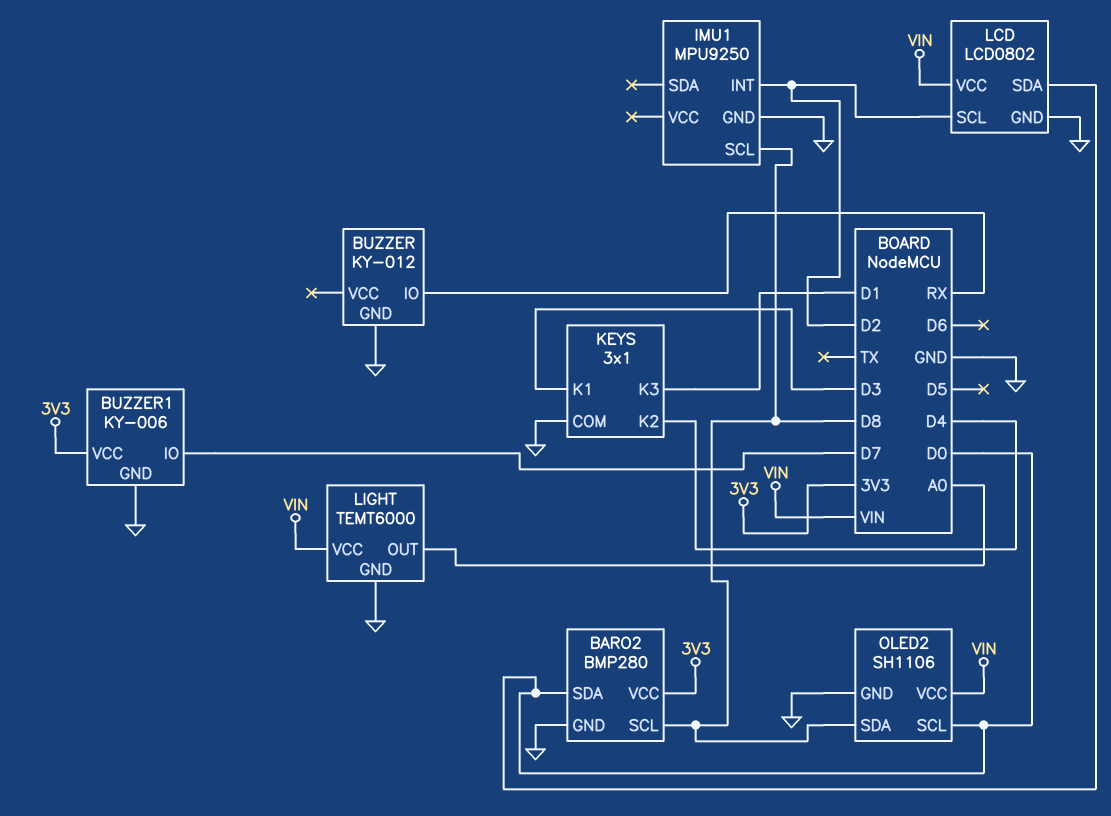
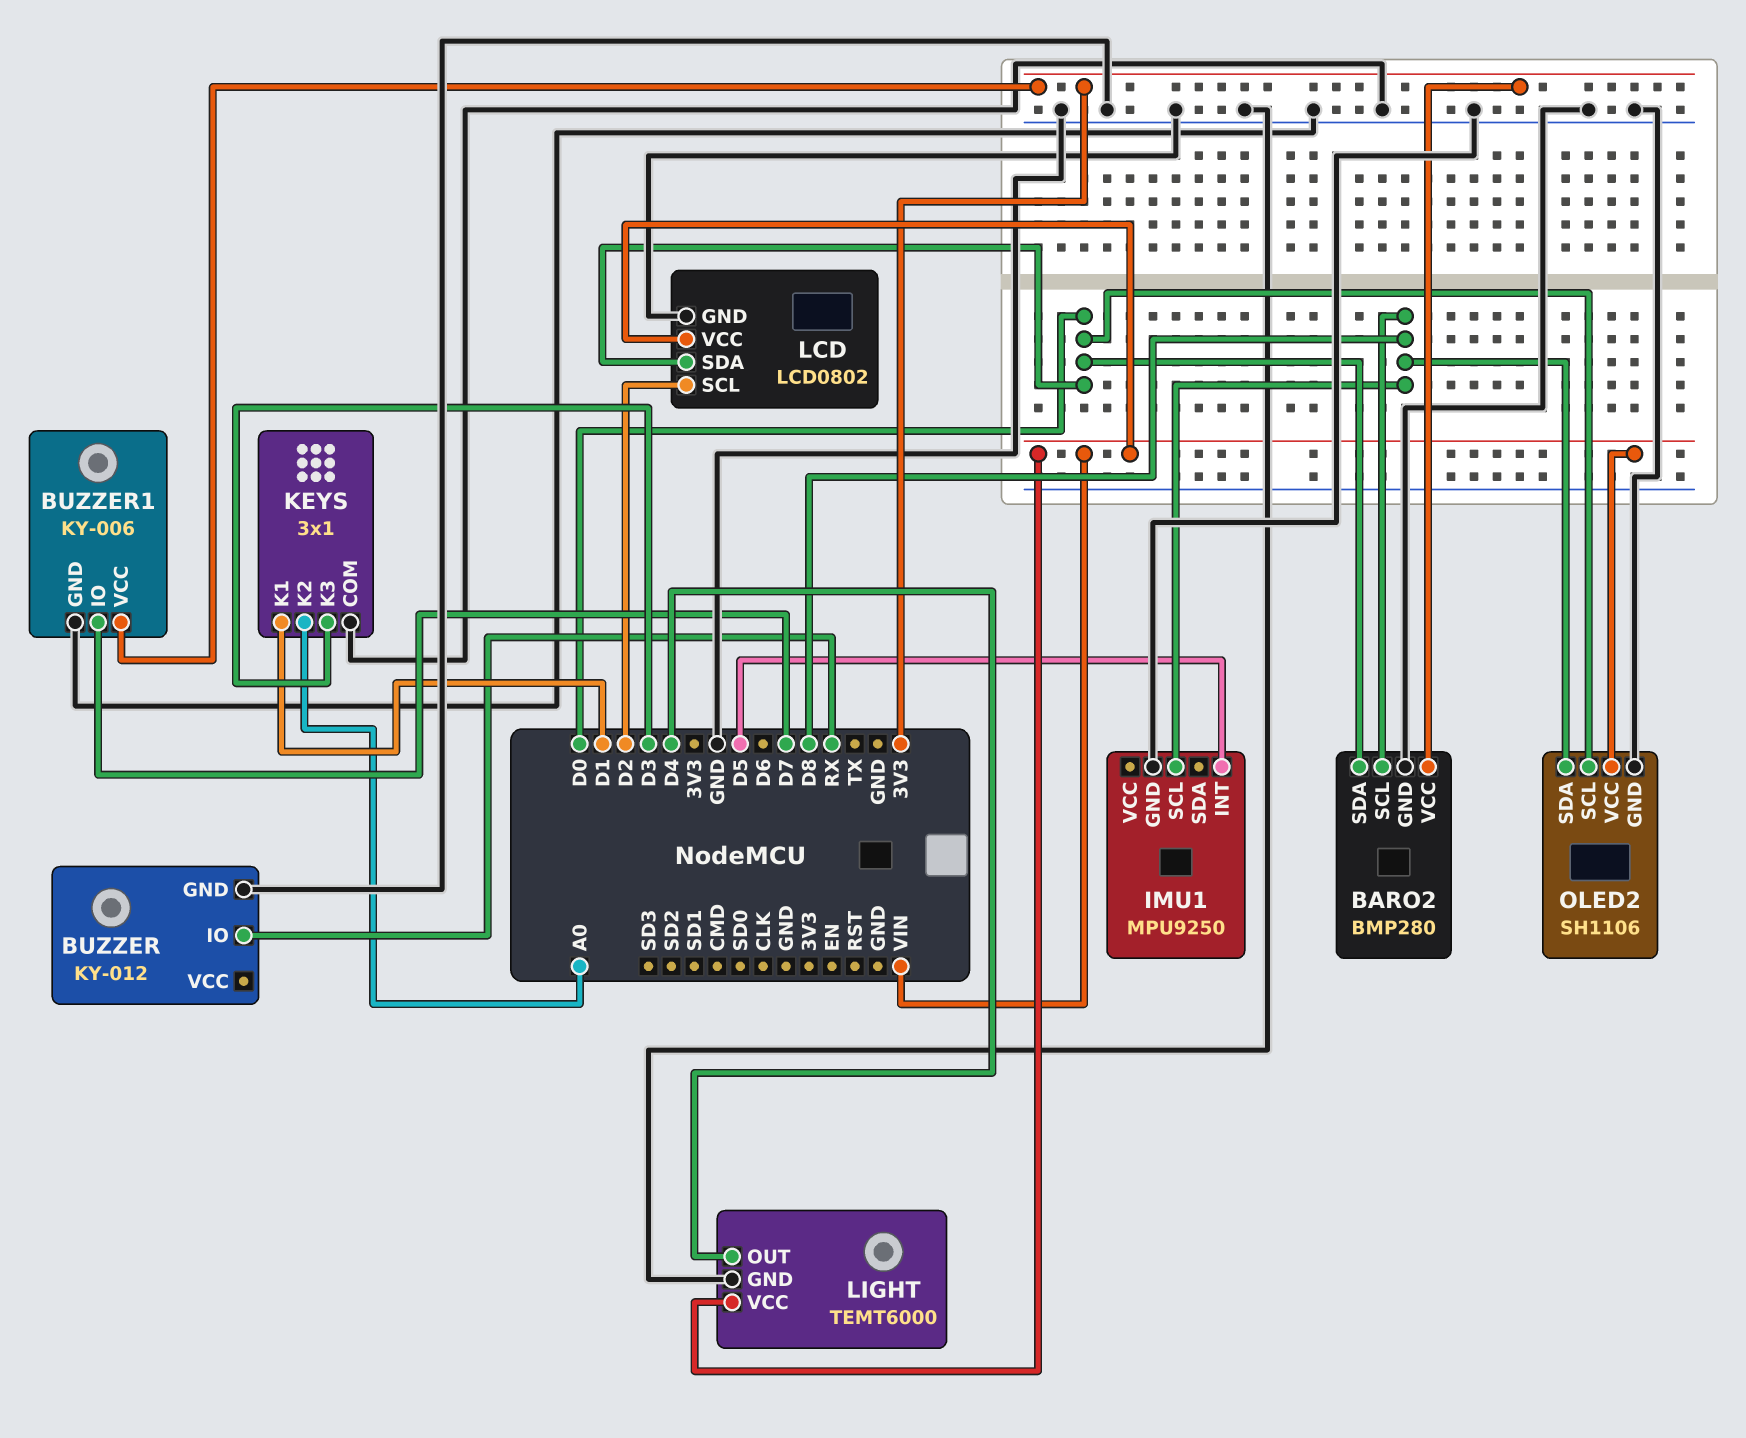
IMU1 pin INT: D2 -> D5
KEYS pin K1: D3 -> D1
KEYS pin K2: D4 -> A0
KEYS pin K3: D1 -> D3
LIGHT pin OUT: A0 -> D4

